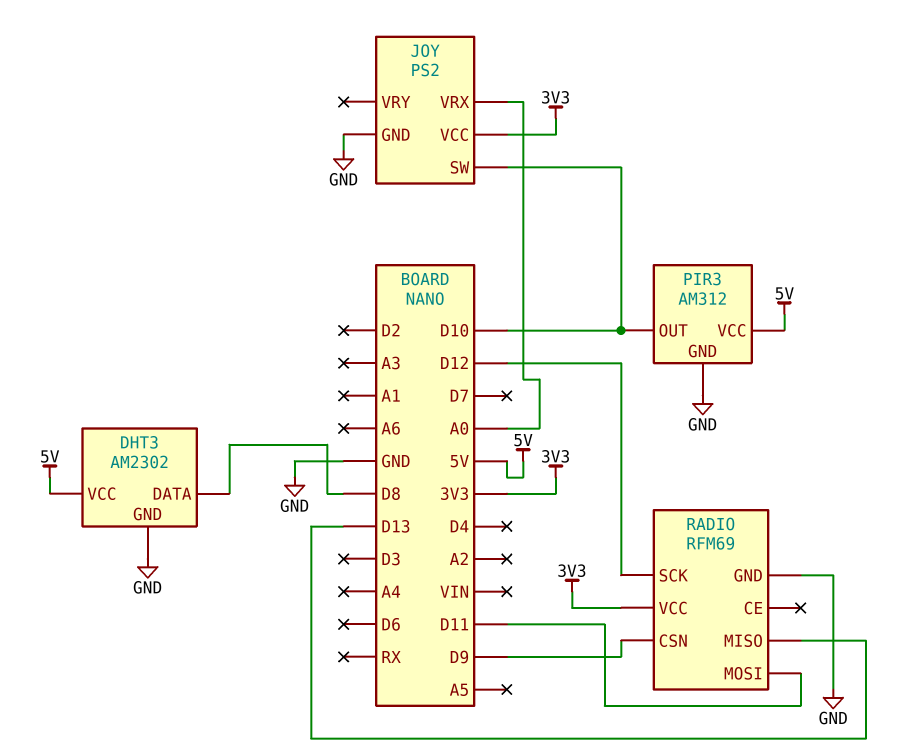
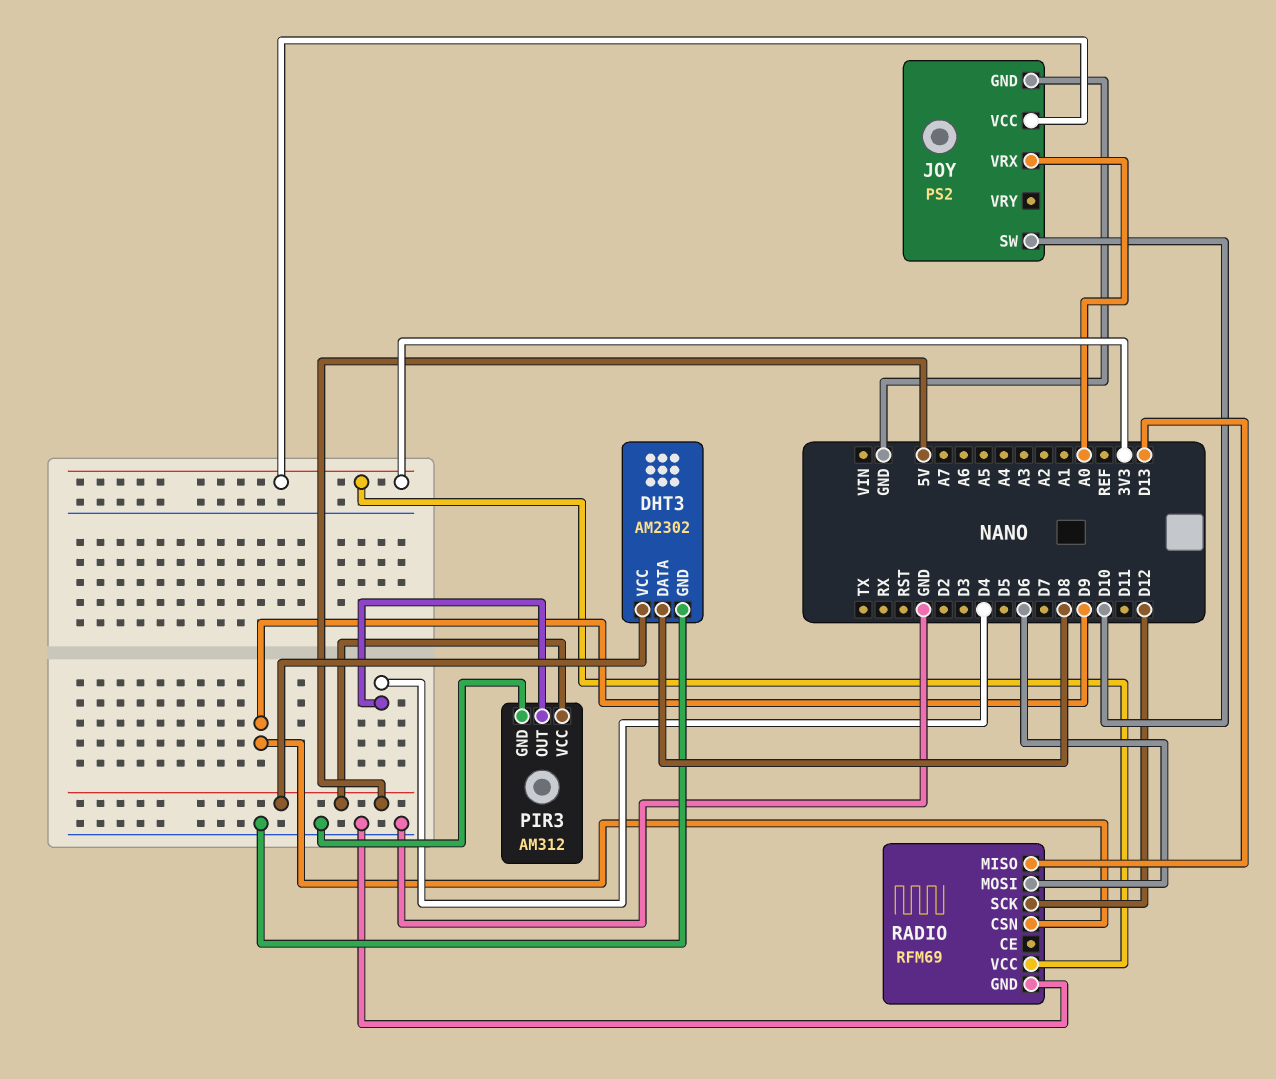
PIR3 pin OUT: D10 -> D4
RADIO pin MOSI: D11 -> D6

